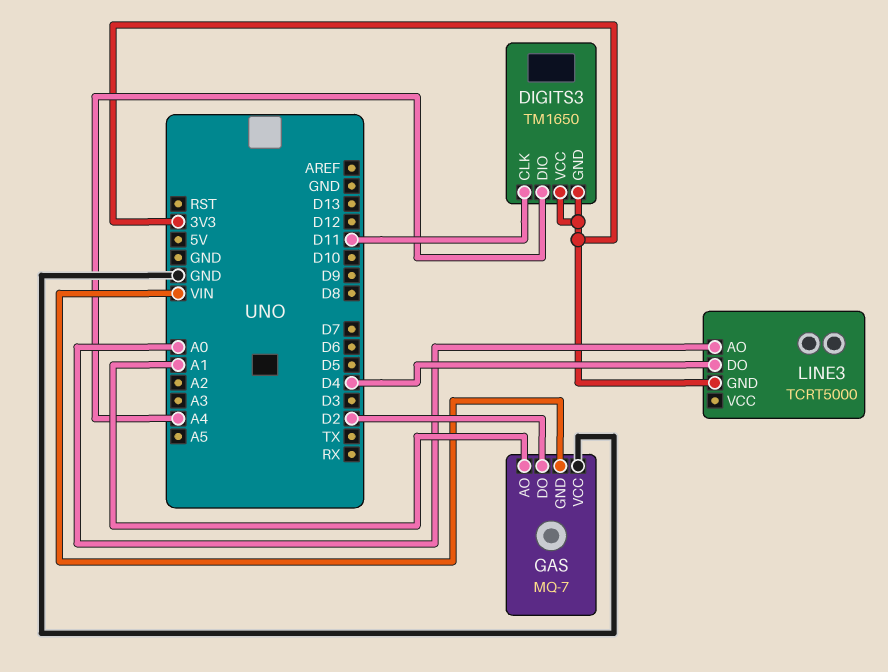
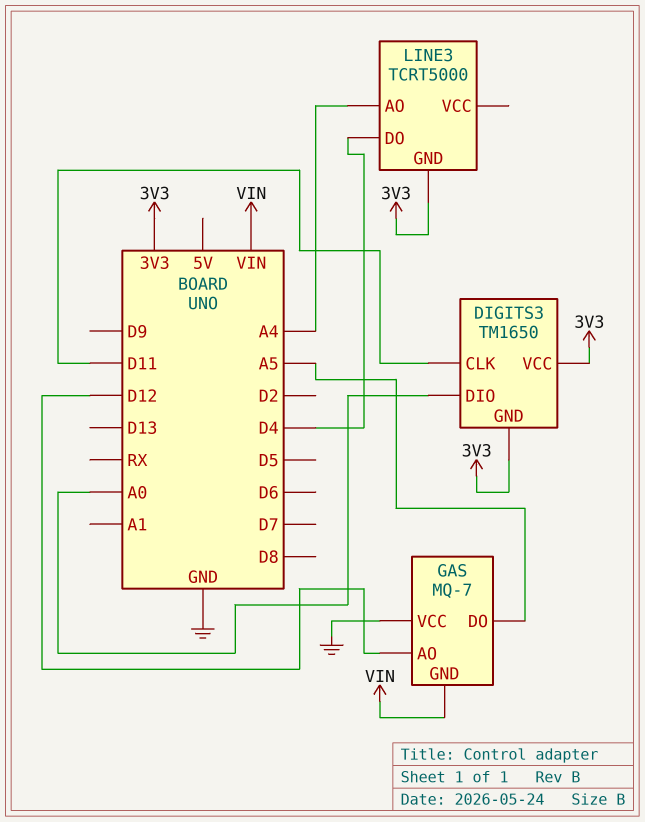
DIGITS3 pin DIO: A4 -> A0
GAS pin AO: A1 -> D12
GAS pin DO: D2 -> A5
LINE3 pin AO: A0 -> A4

